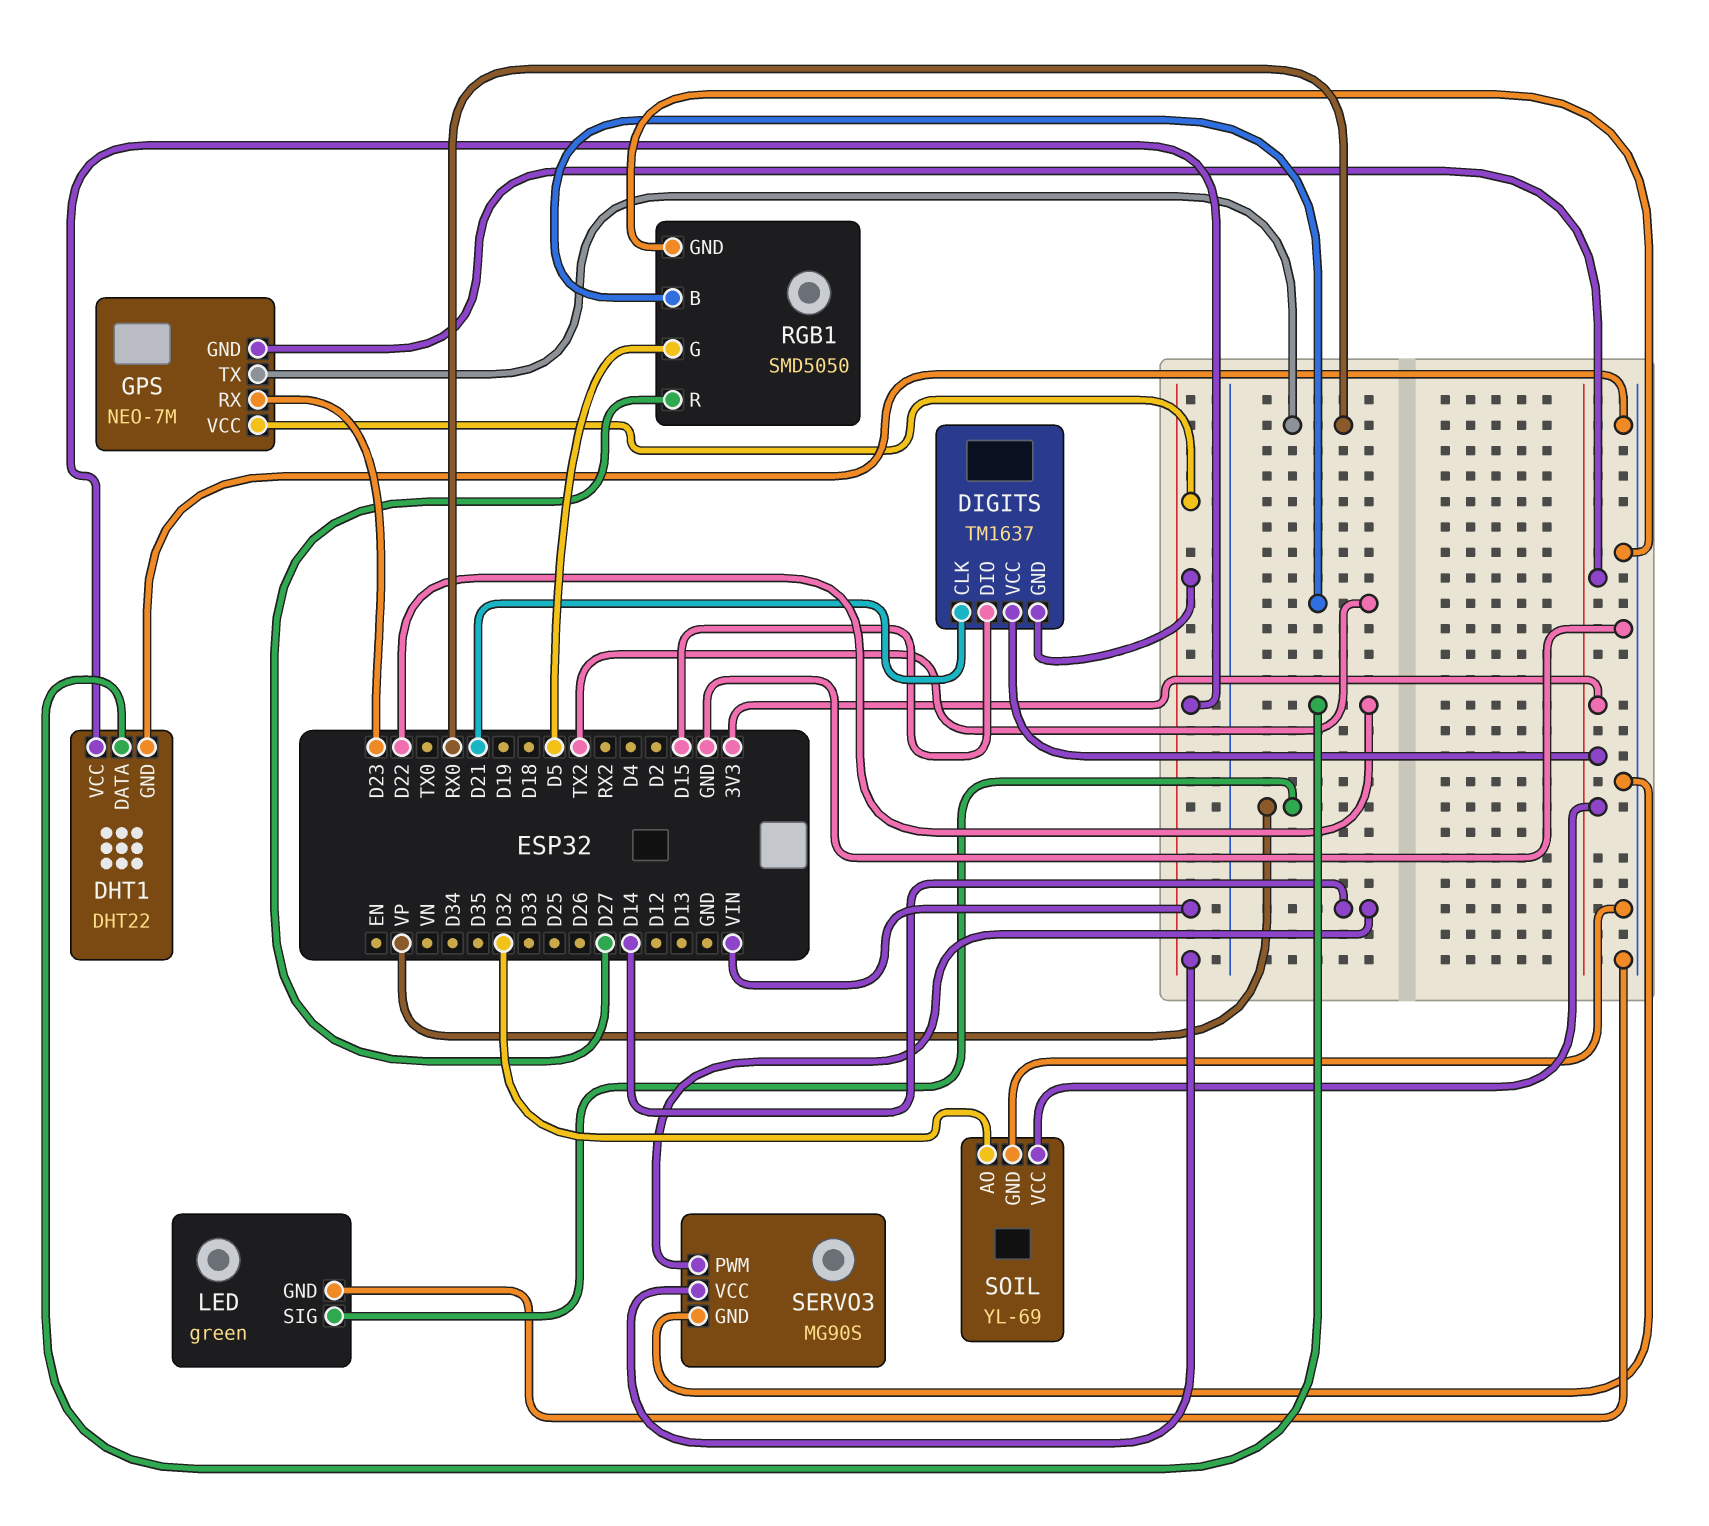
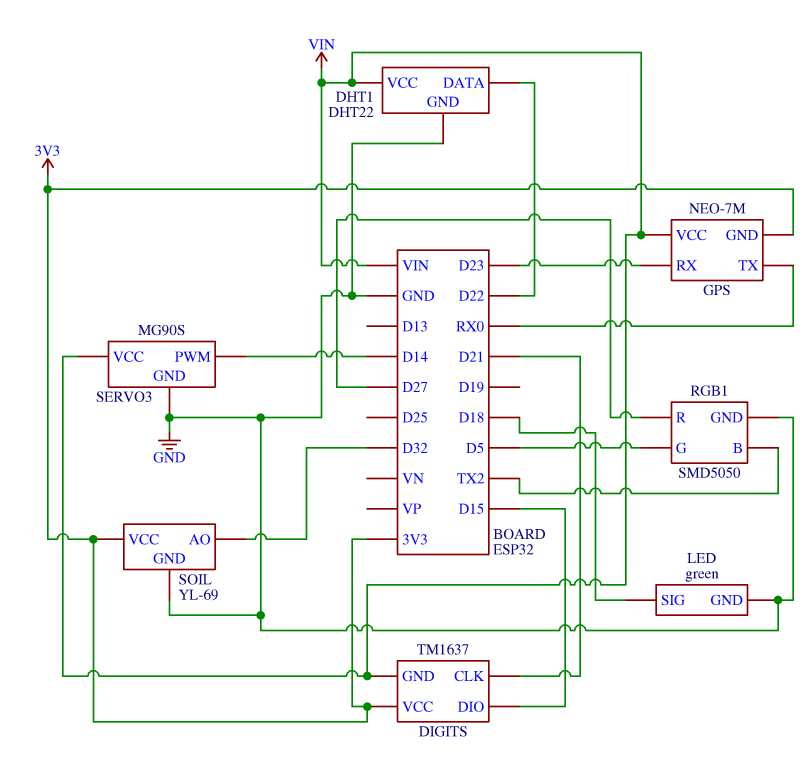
LED pin SIG: VP -> D18

